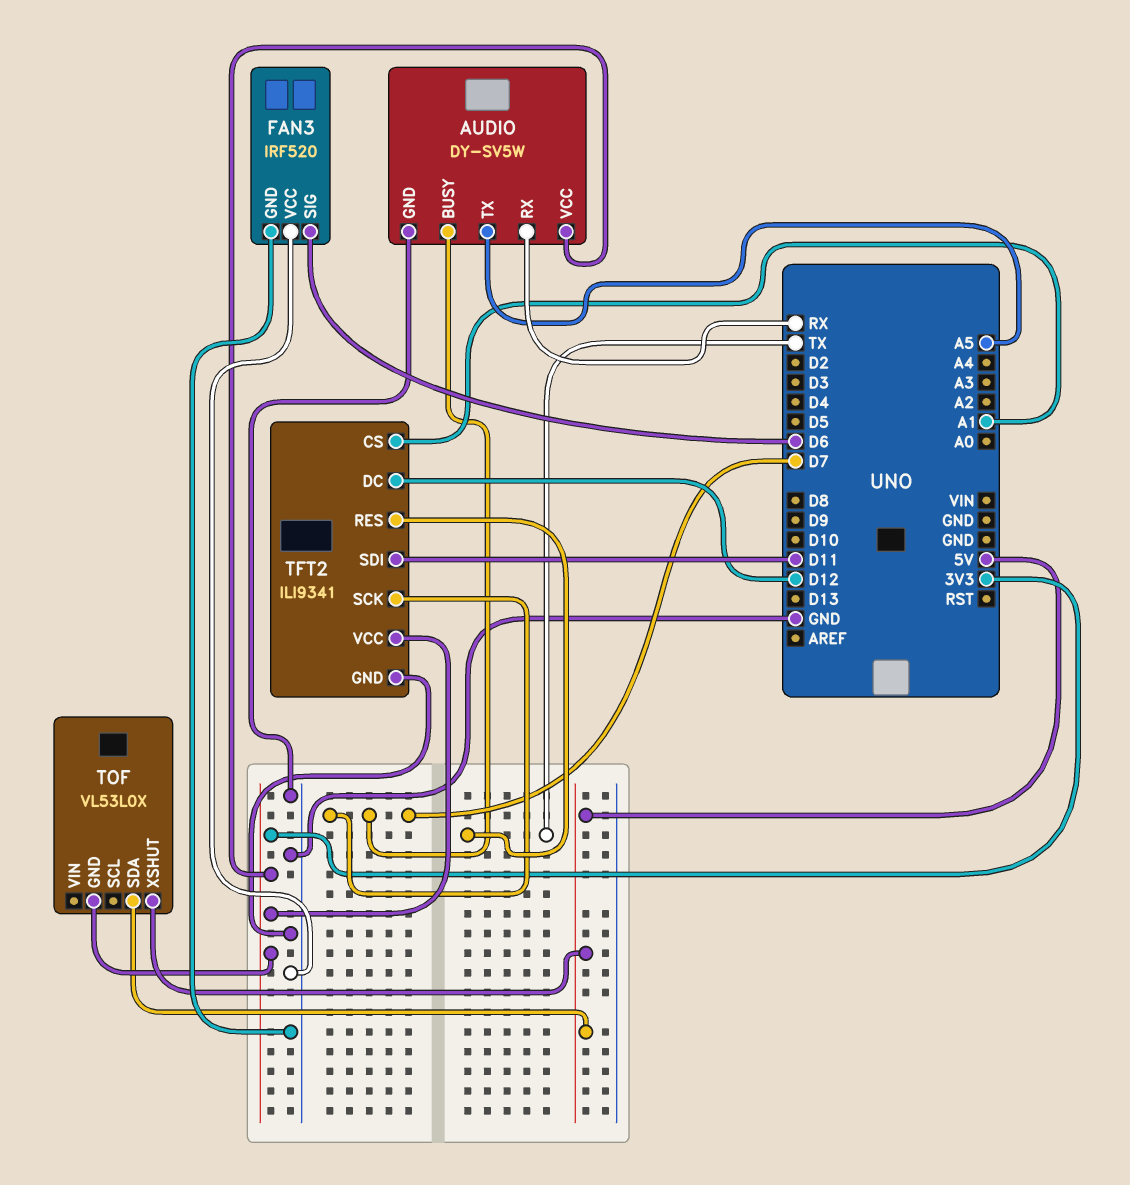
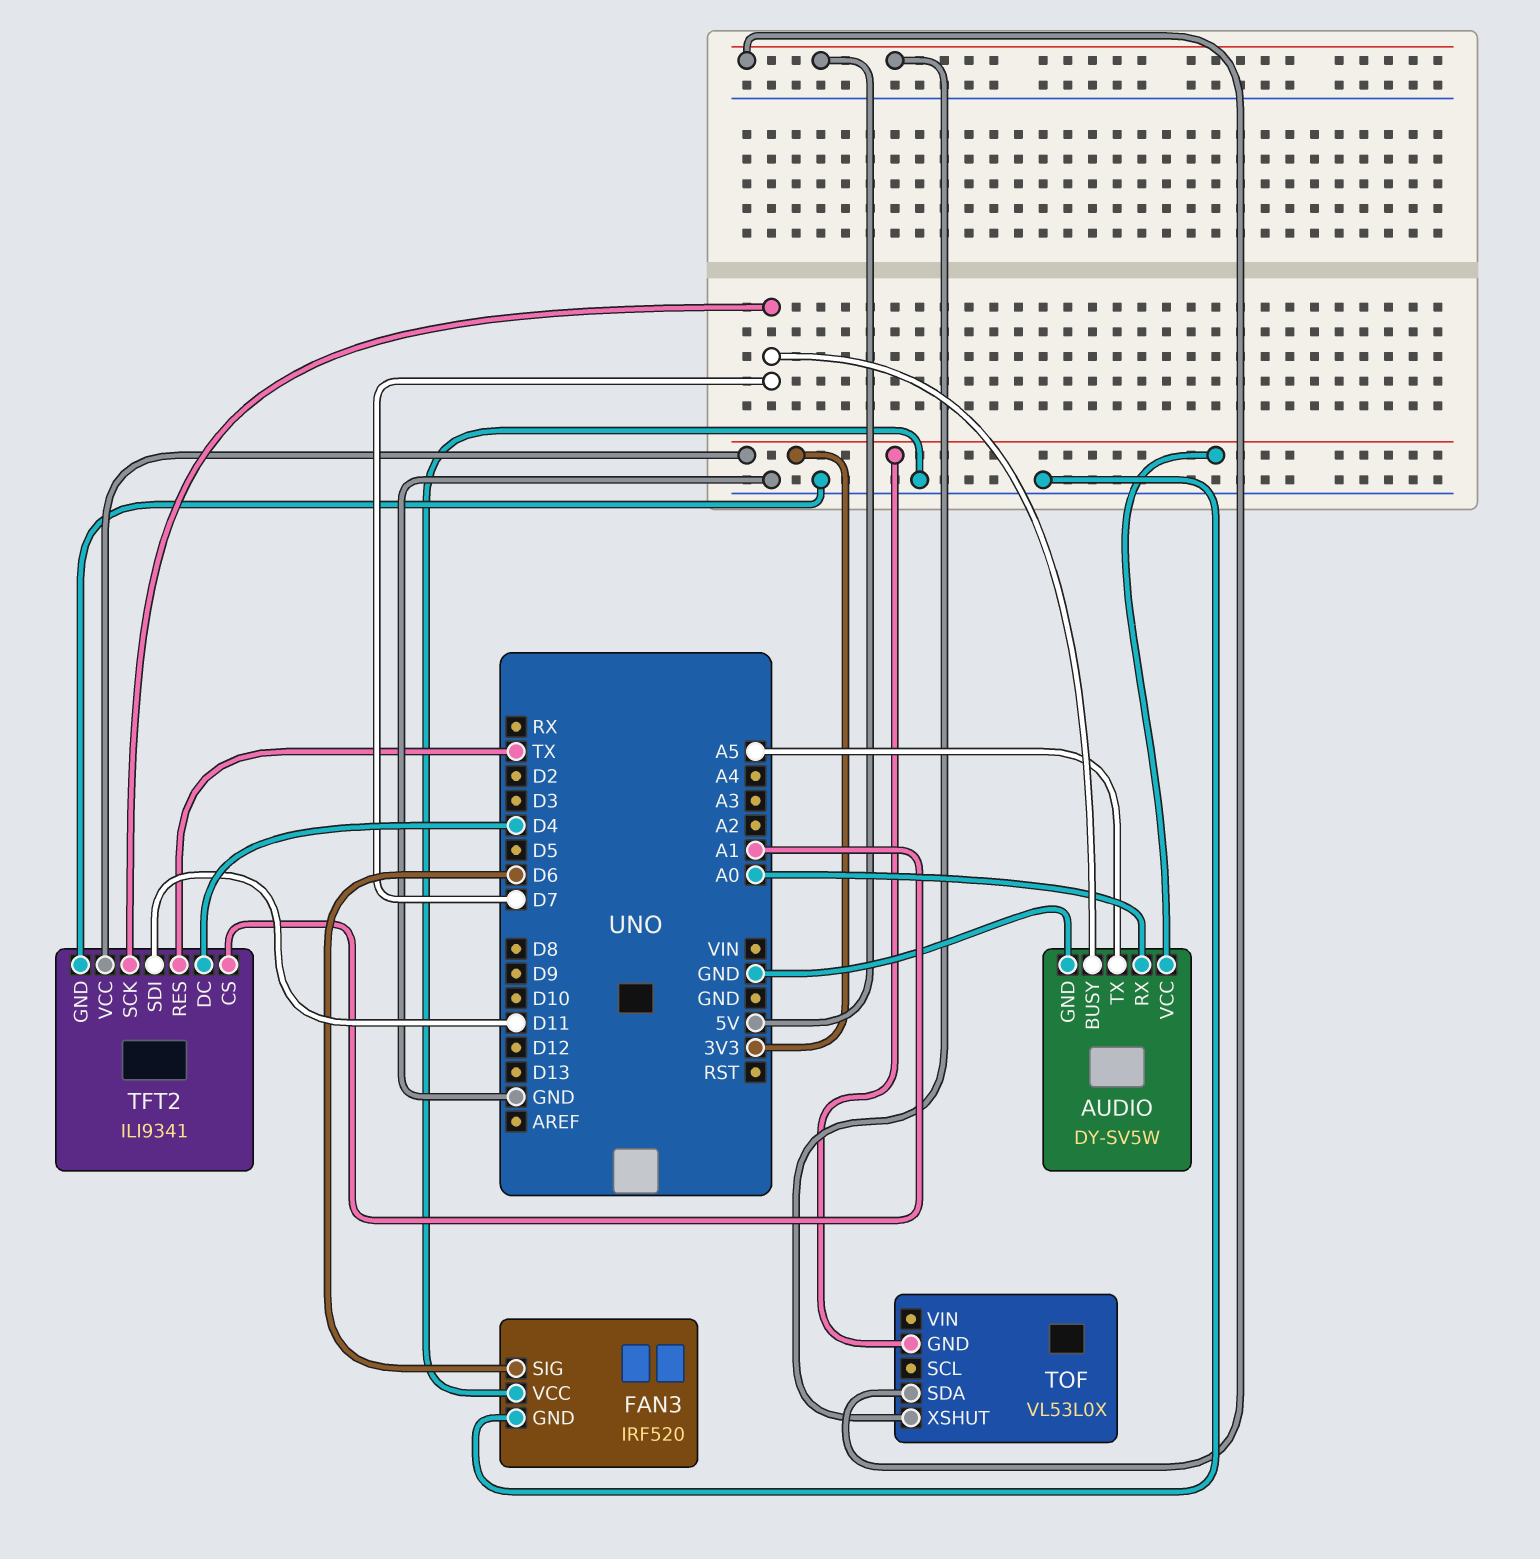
AUDIO pin RX: RX -> A0
TFT2 pin DC: D12 -> D4

